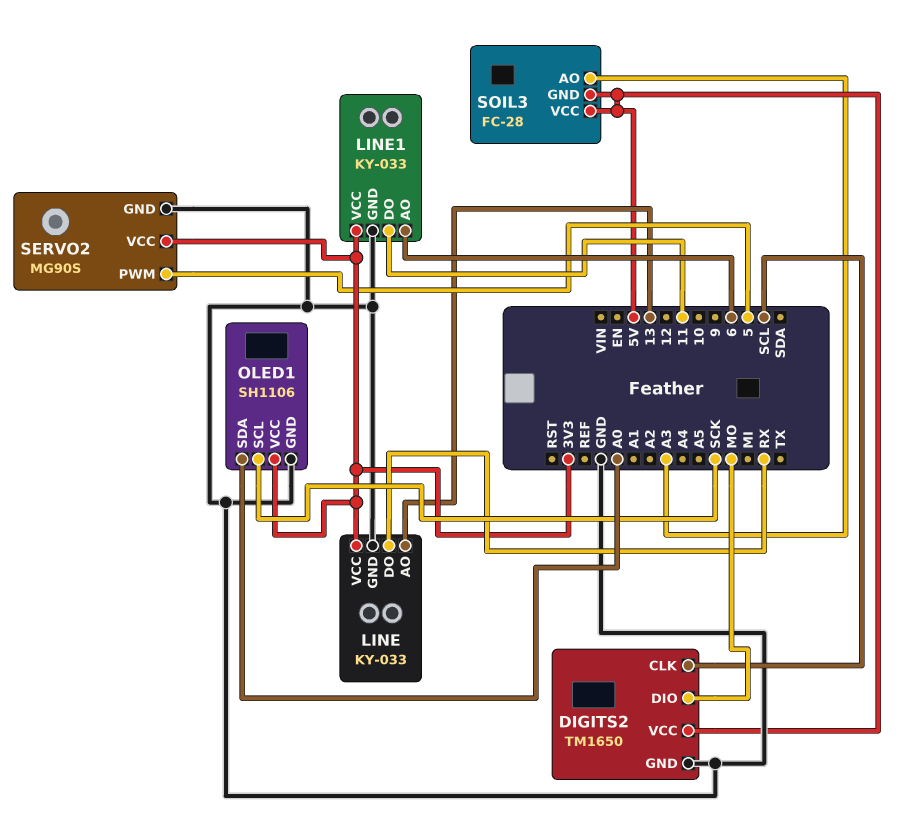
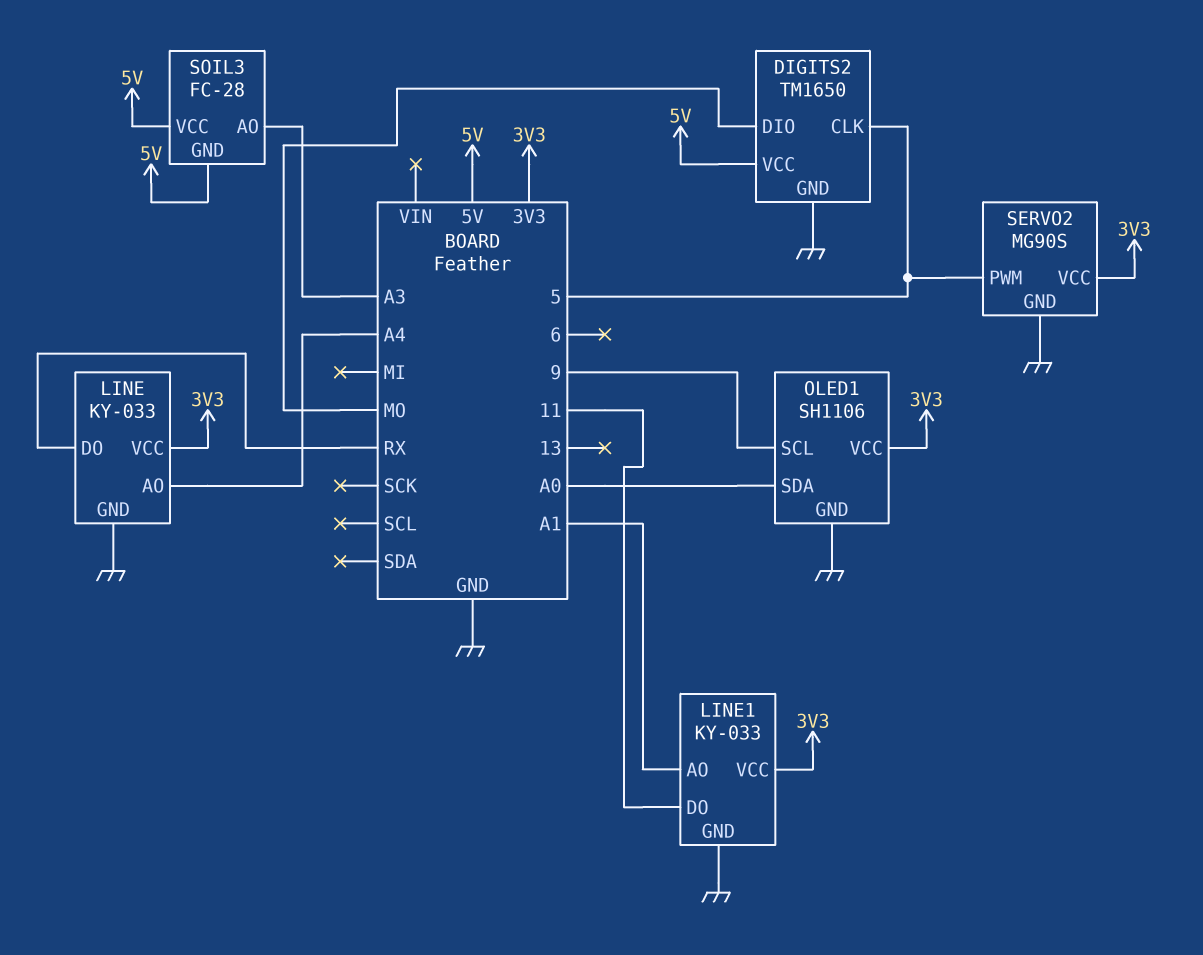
DIGITS2 pin CLK: SCL -> 5
LINE pin AO: 13 -> A4
LINE1 pin AO: 6 -> A1
OLED1 pin SCL: SCK -> 9

